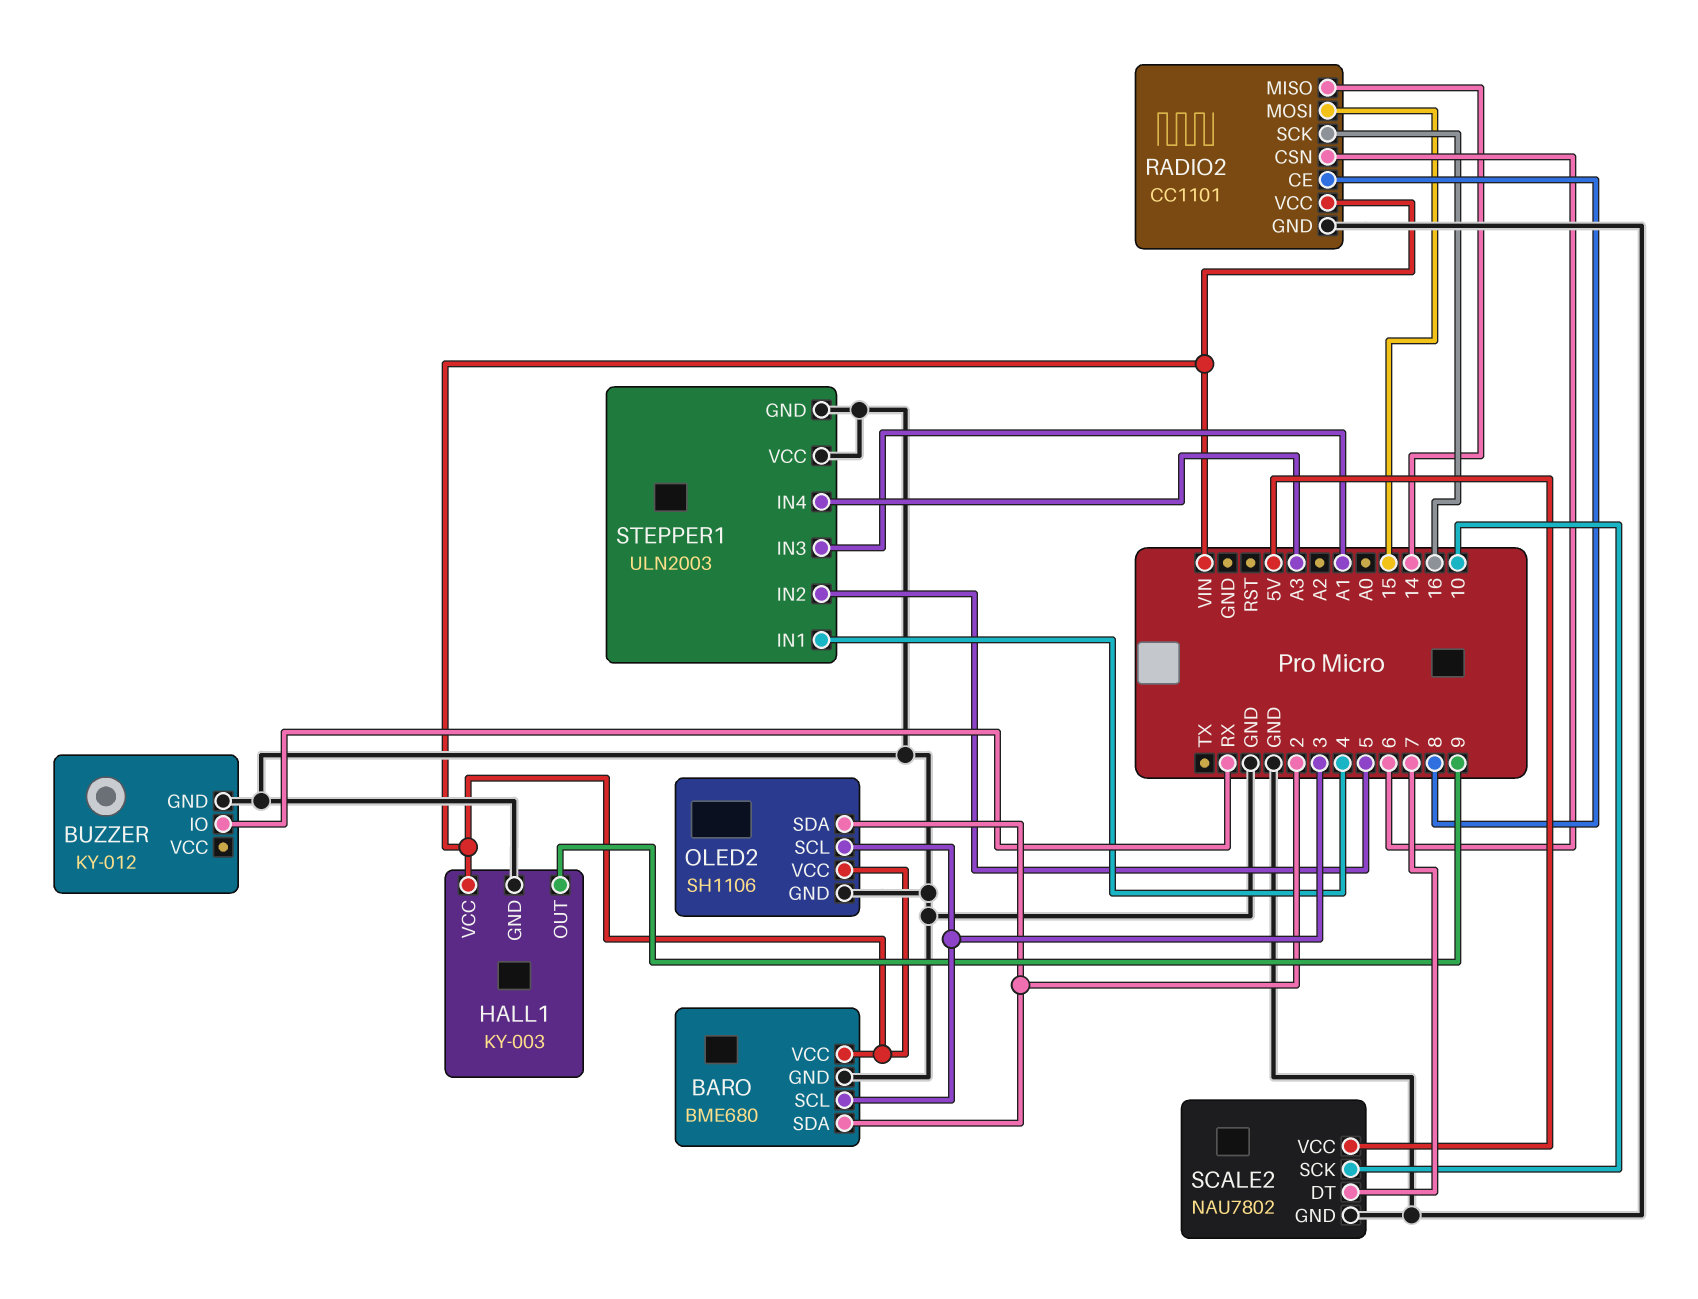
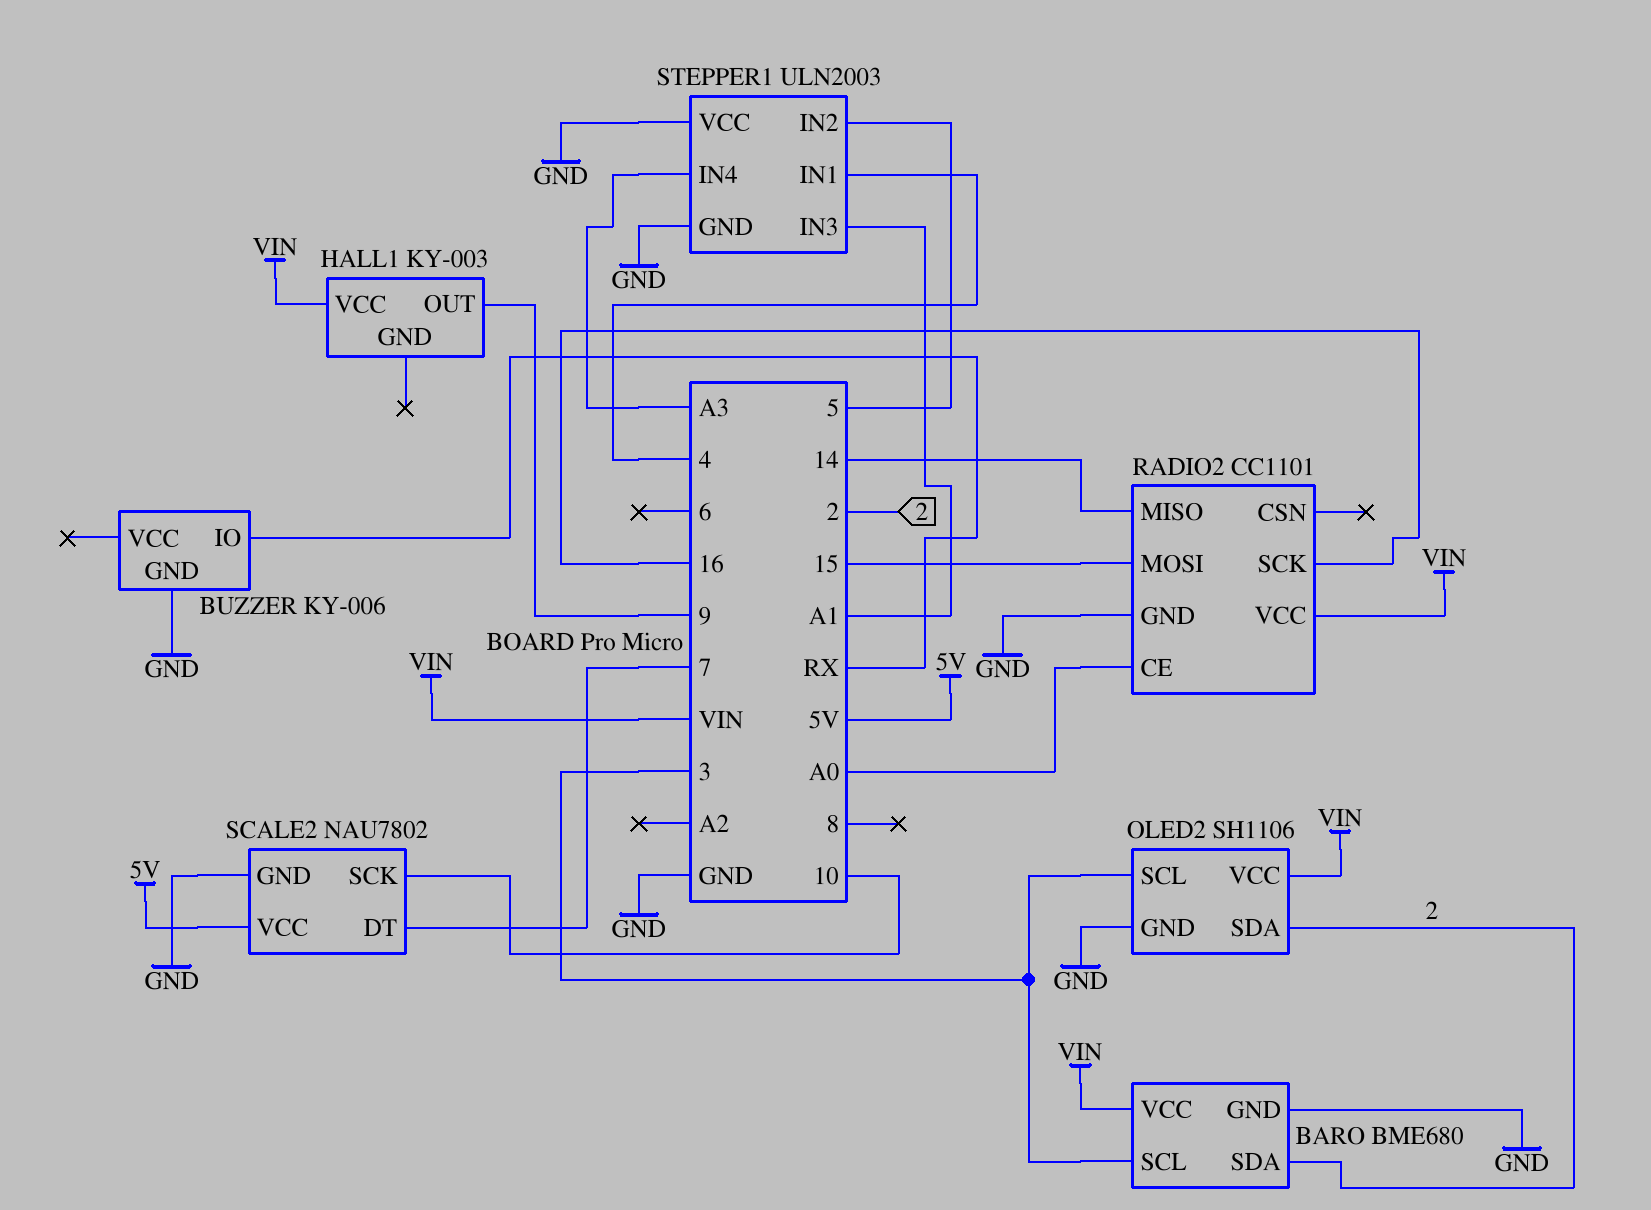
BUZZER: KY-012 -> KY-006
HALL1 pin GND: GND -> none
RADIO2 pin CE: 8 -> A0
RADIO2 pin CSN: 6 -> none

